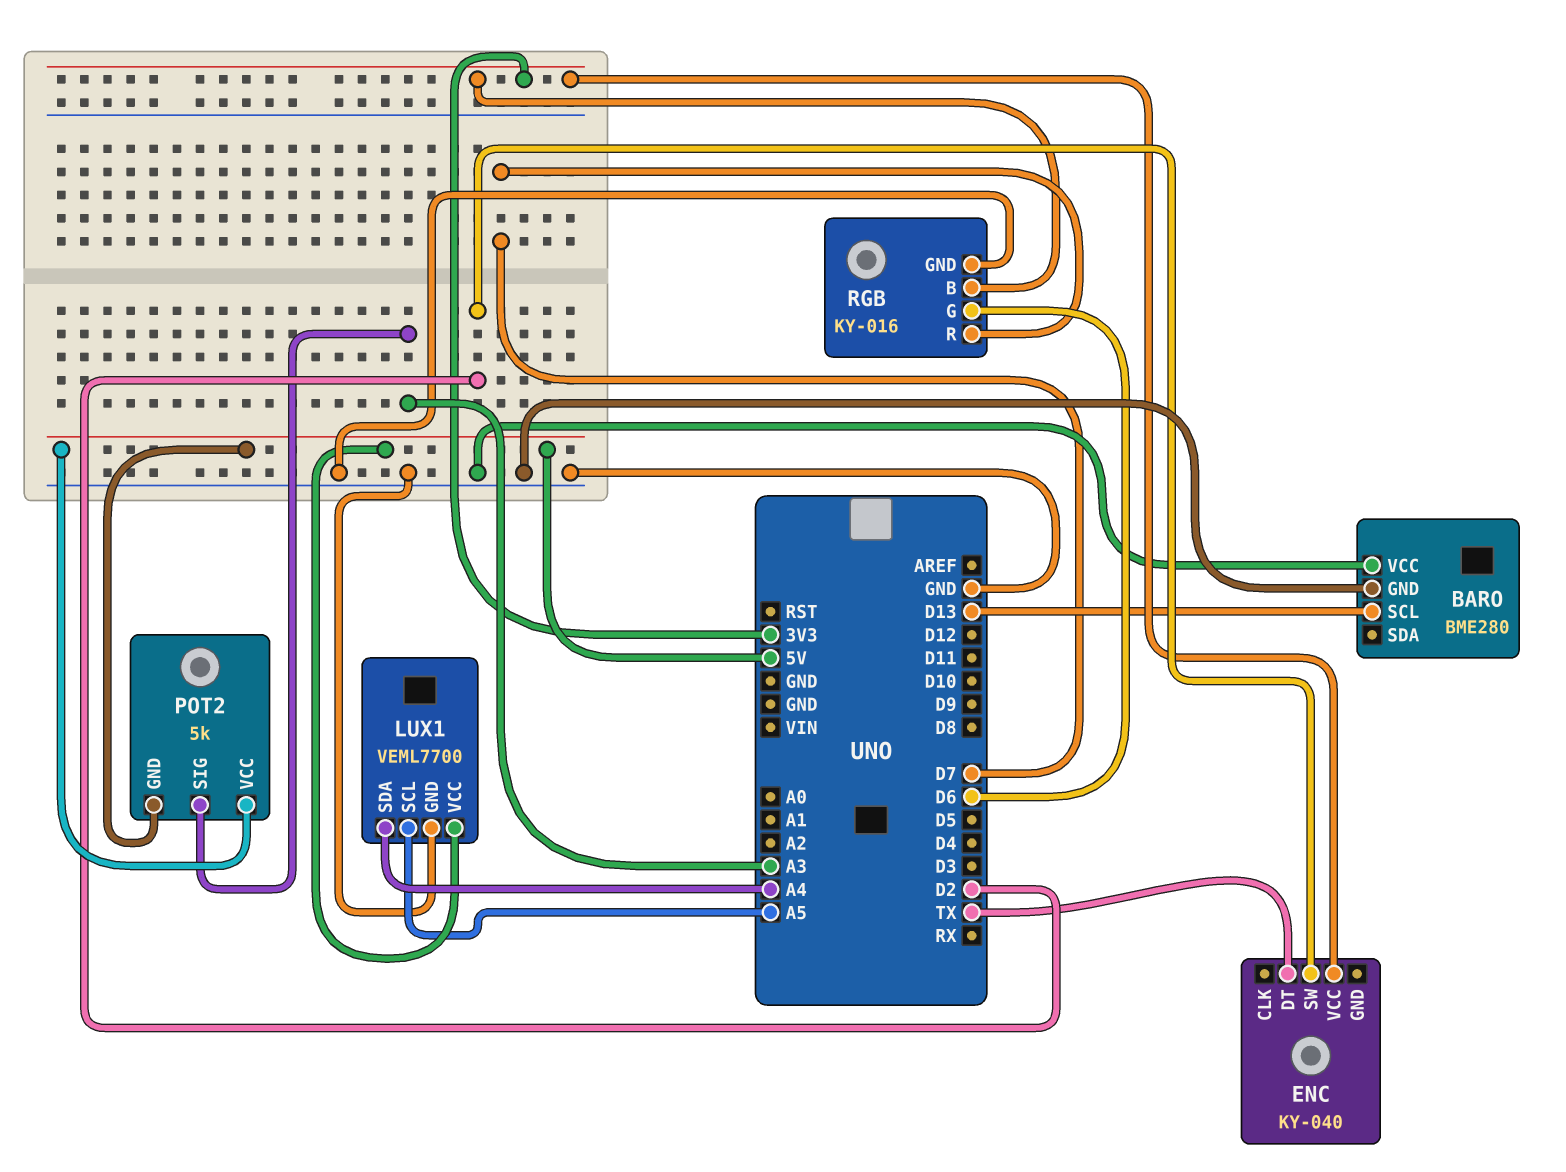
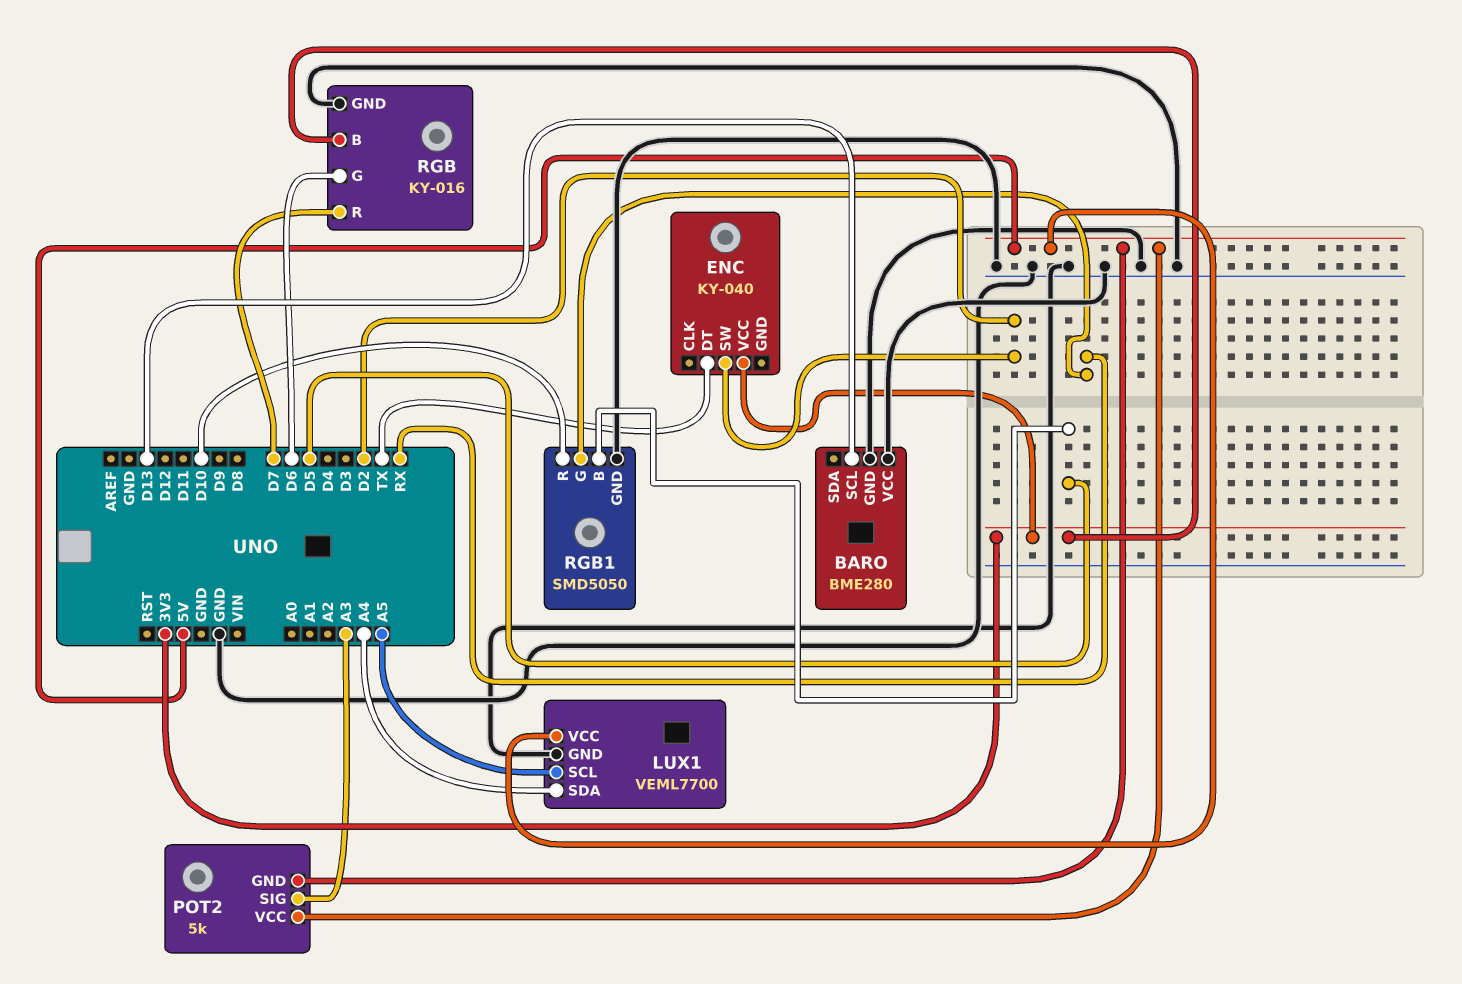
RGB1: none -> SMD5050
RGB1 pin B: none -> D5
RGB1 pin G: none -> RX
RGB1 pin GND: none -> GND
RGB1 pin R: none -> D10

